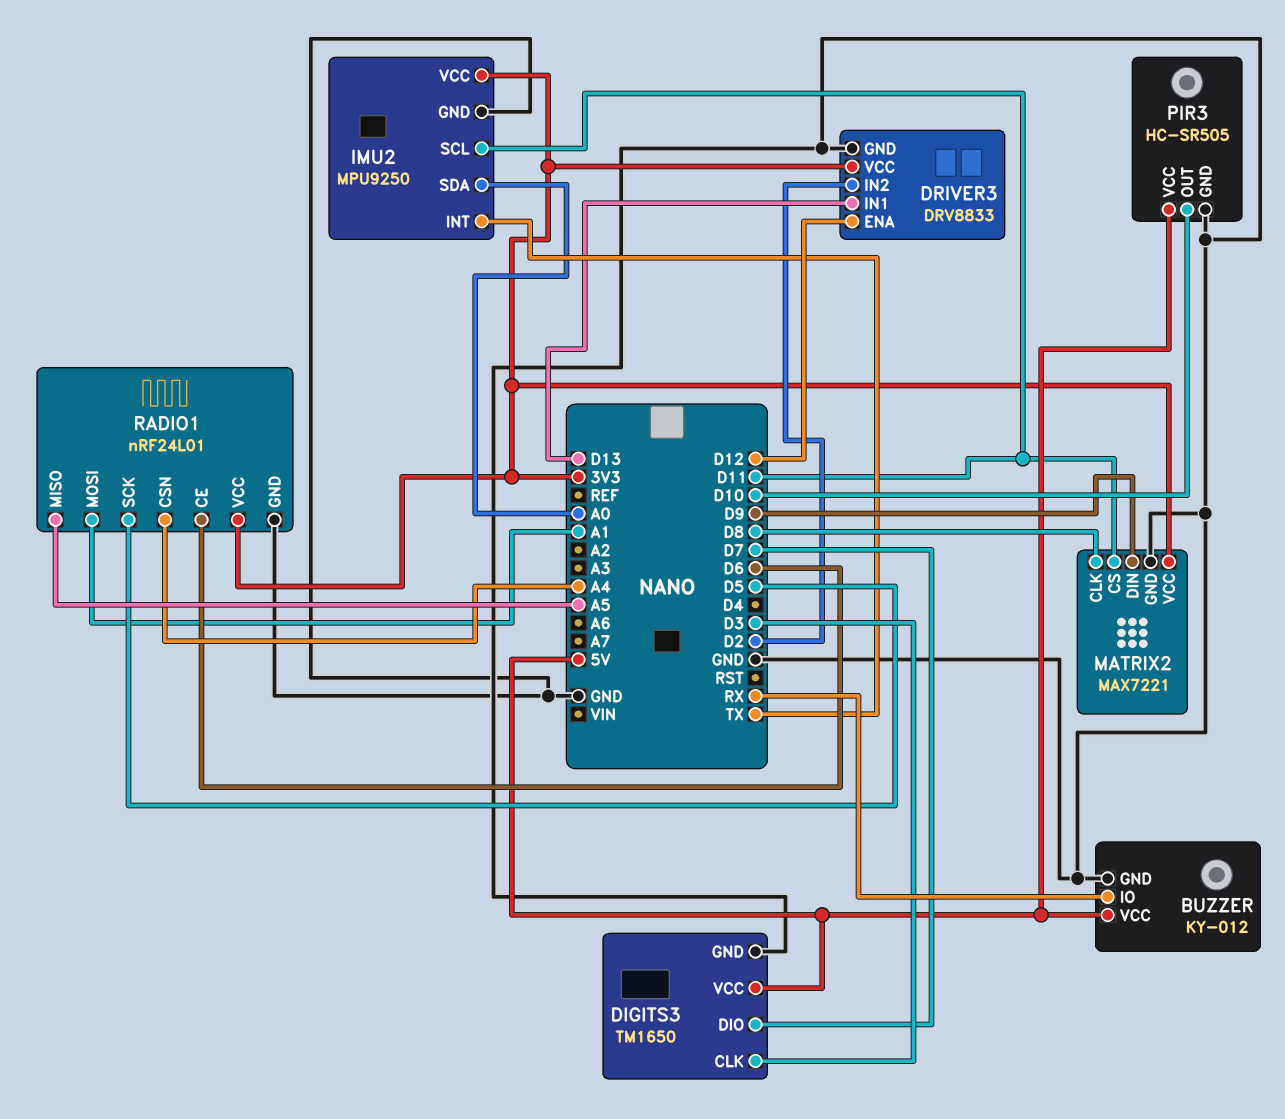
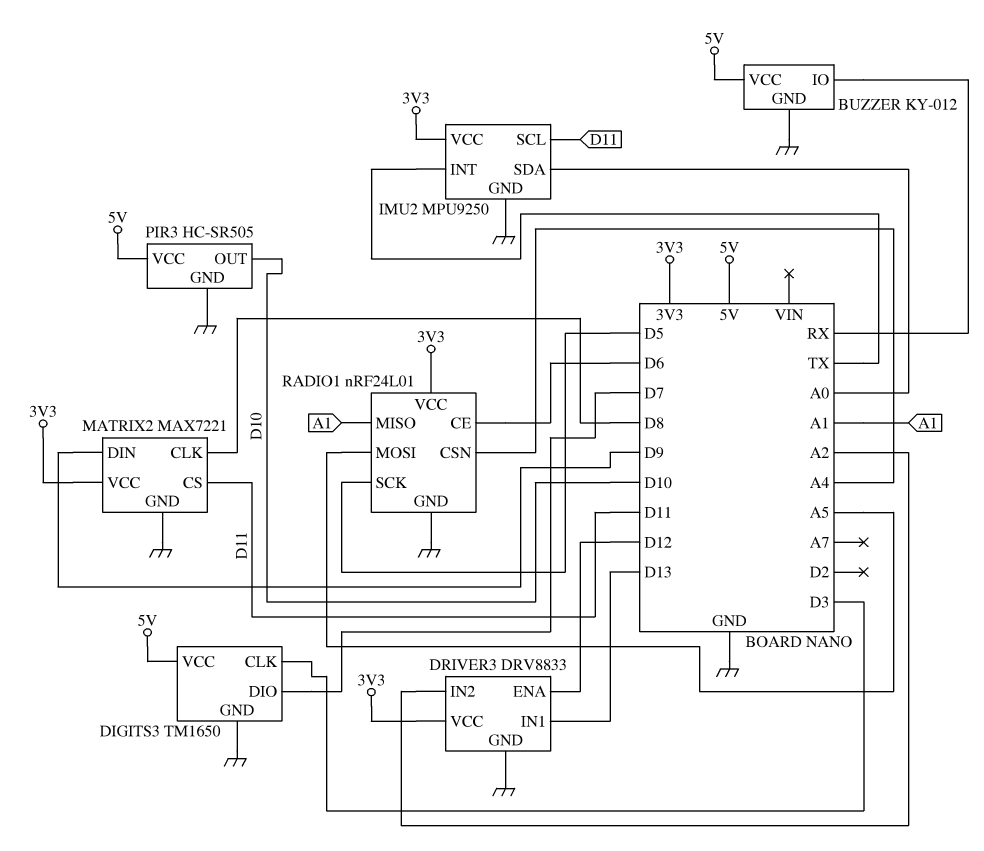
DRIVER3 pin IN2: D2 -> A2
RADIO1 pin MISO: A5 -> A1
RADIO1 pin MOSI: A1 -> A5

